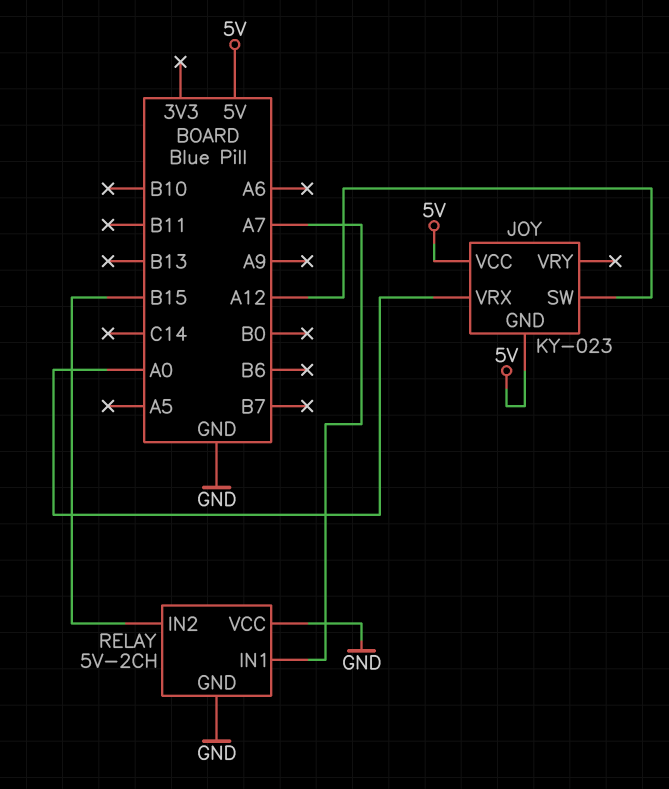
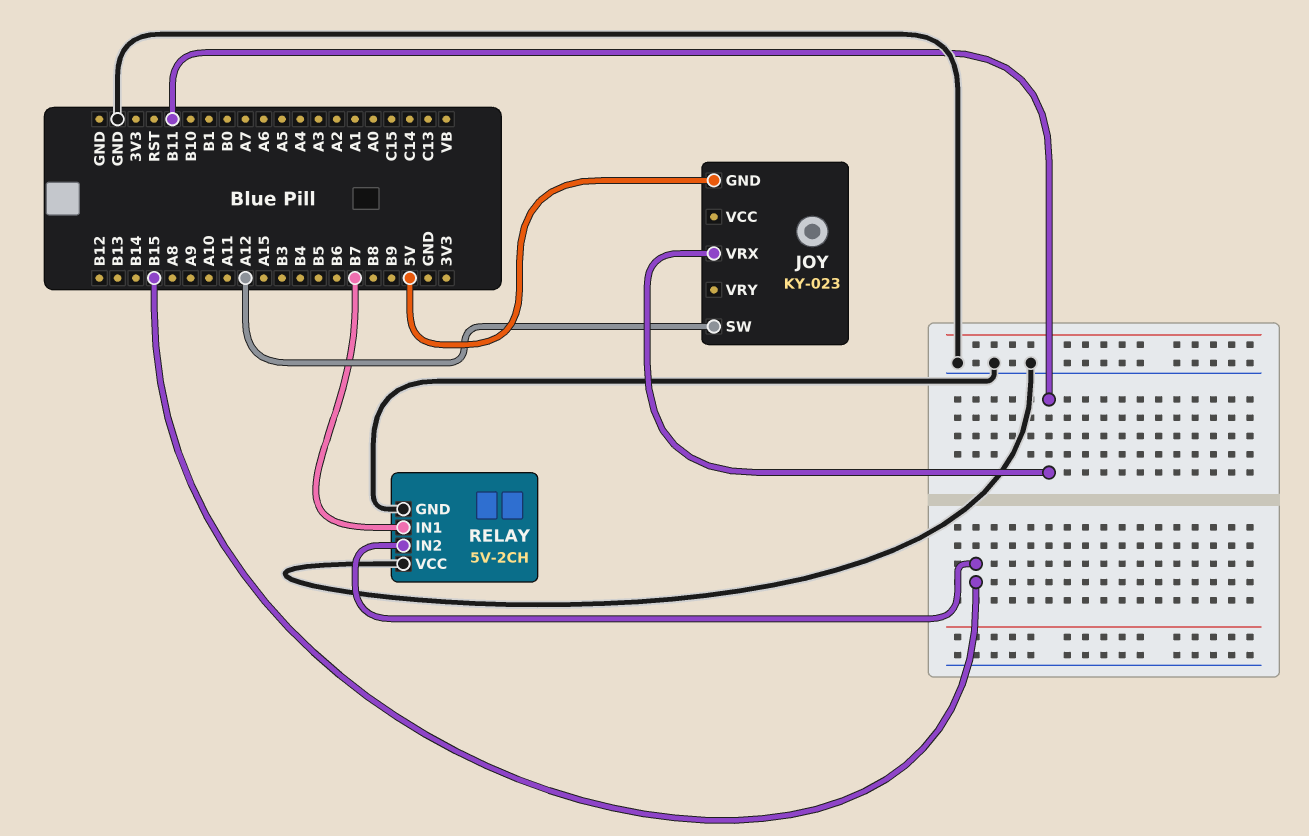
JOY pin VCC: 5V -> none
JOY pin VRX: A0 -> B11
RELAY pin IN1: A7 -> B7

